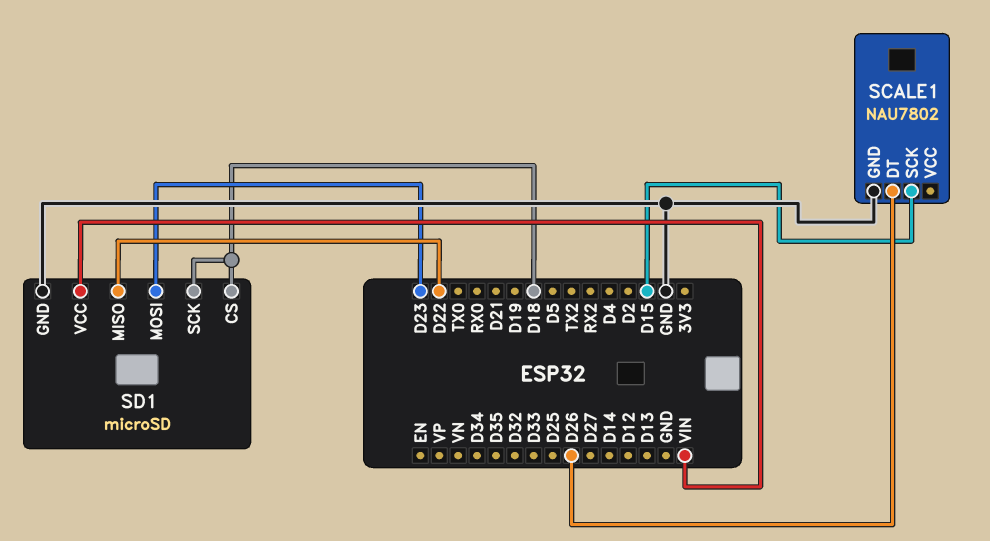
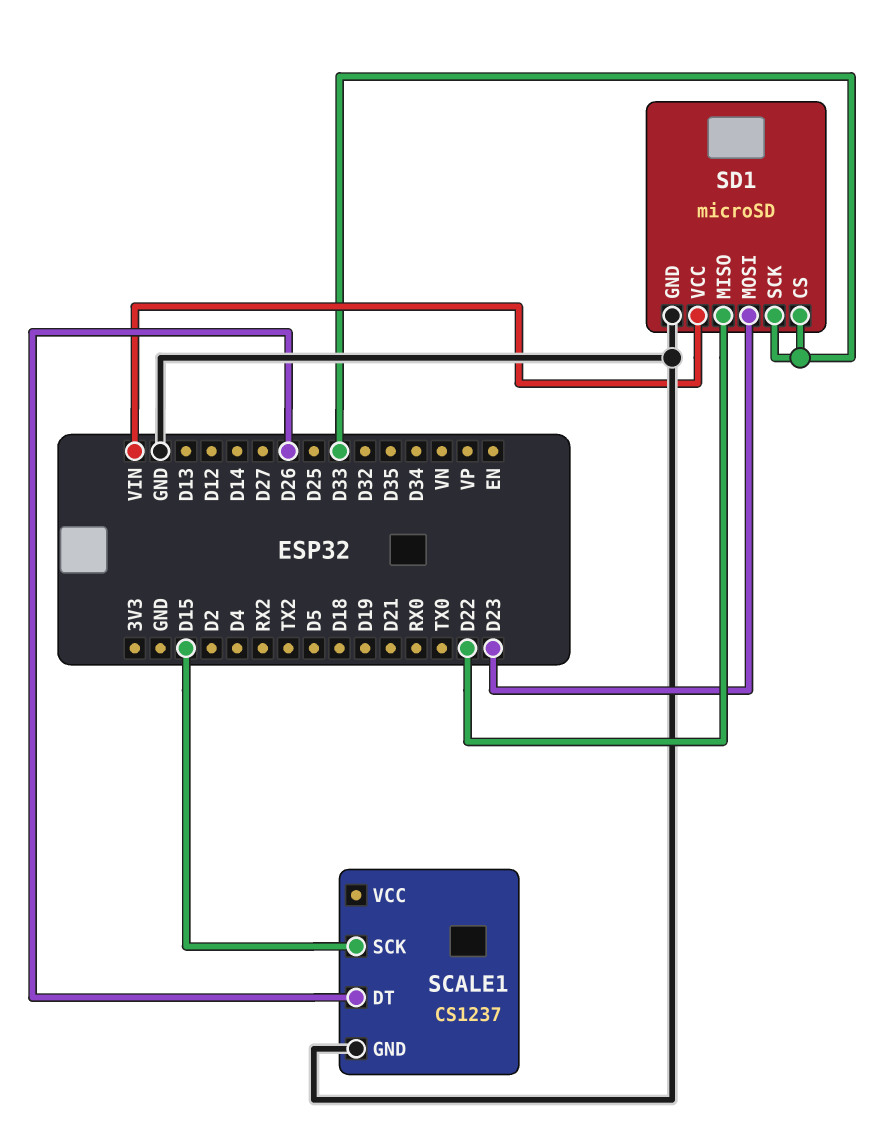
SCALE1: NAU7802 -> CS1237
SD1 pin CS: D18 -> D33
SD1 pin SCK: D18 -> D33

